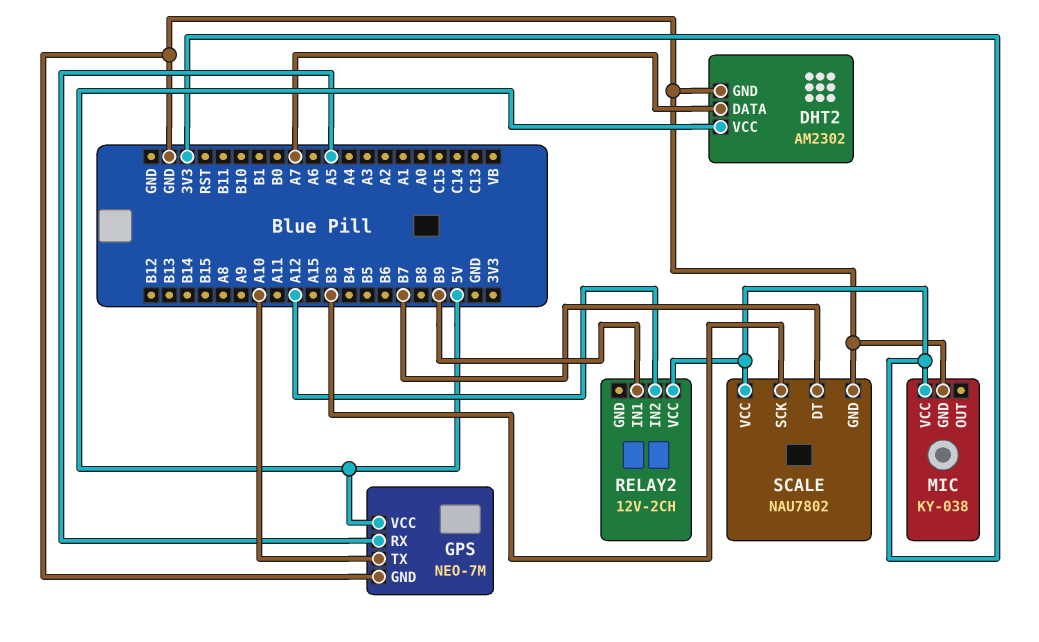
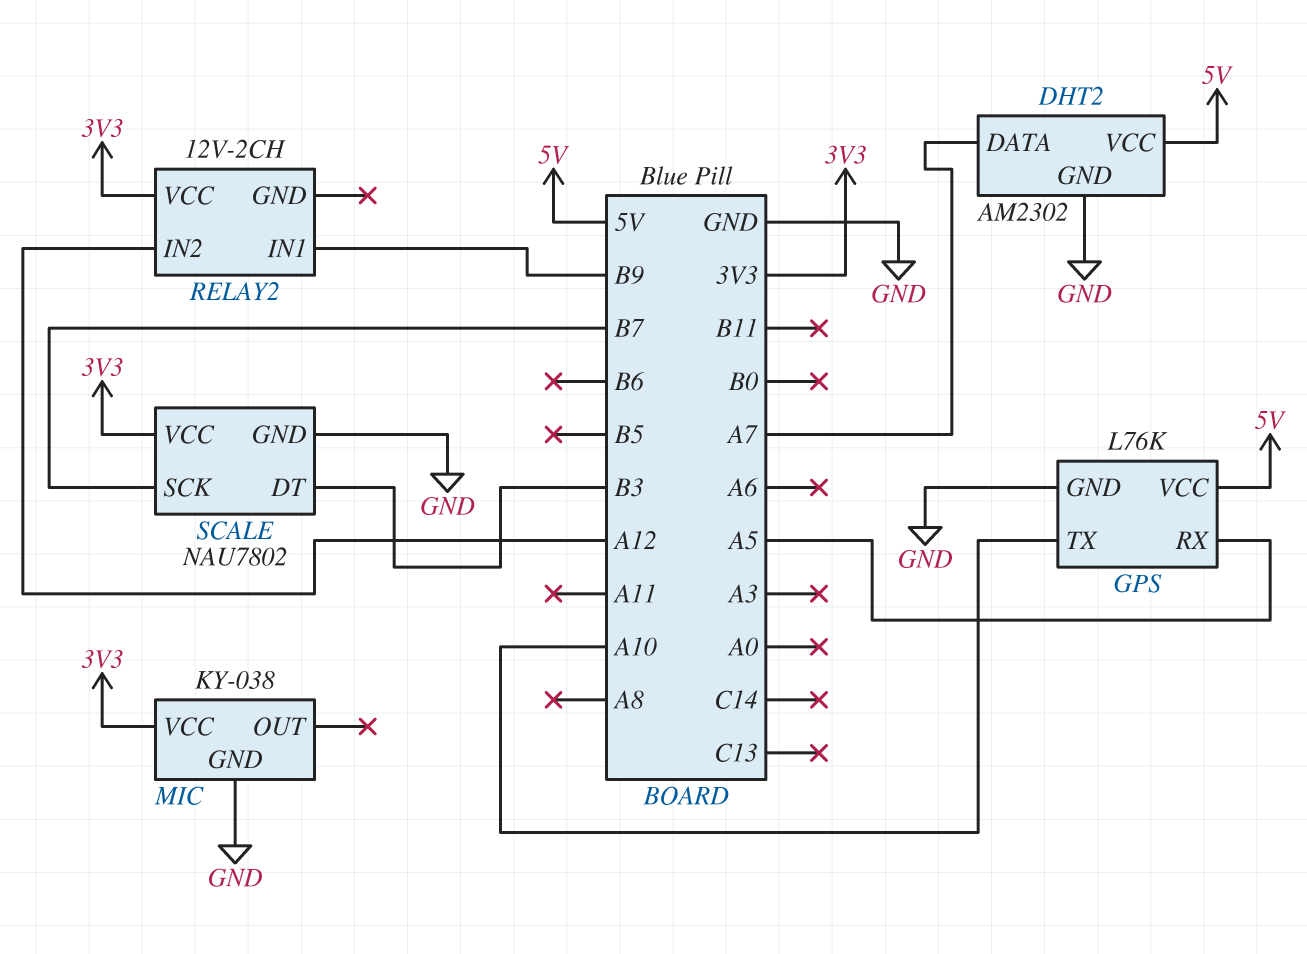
GPS: NEO-7M -> L76K
SCALE pin DT: B7 -> B3
SCALE pin SCK: B3 -> B7

